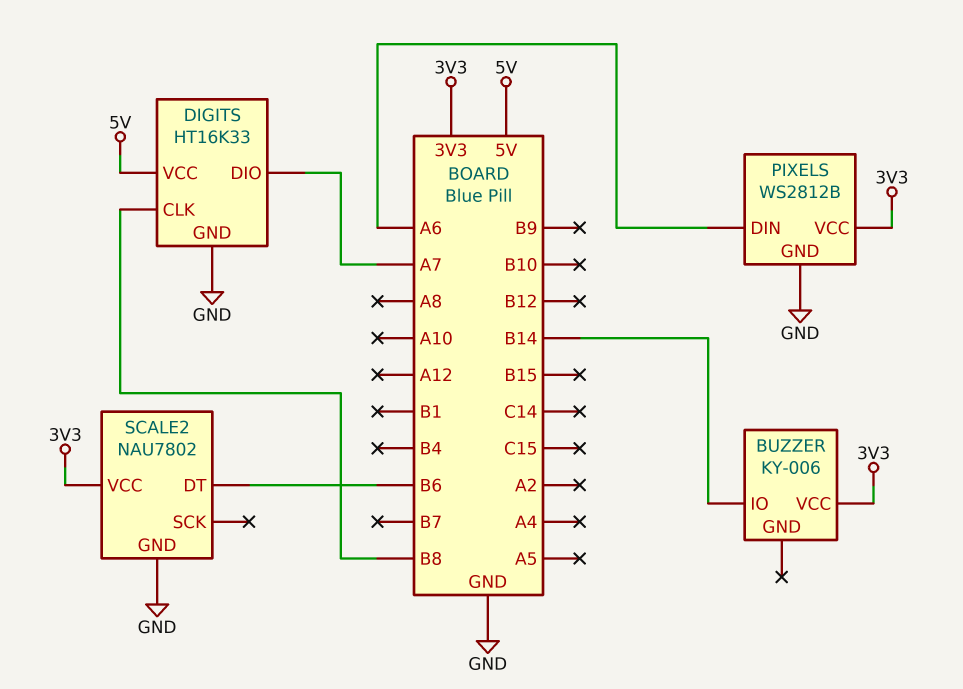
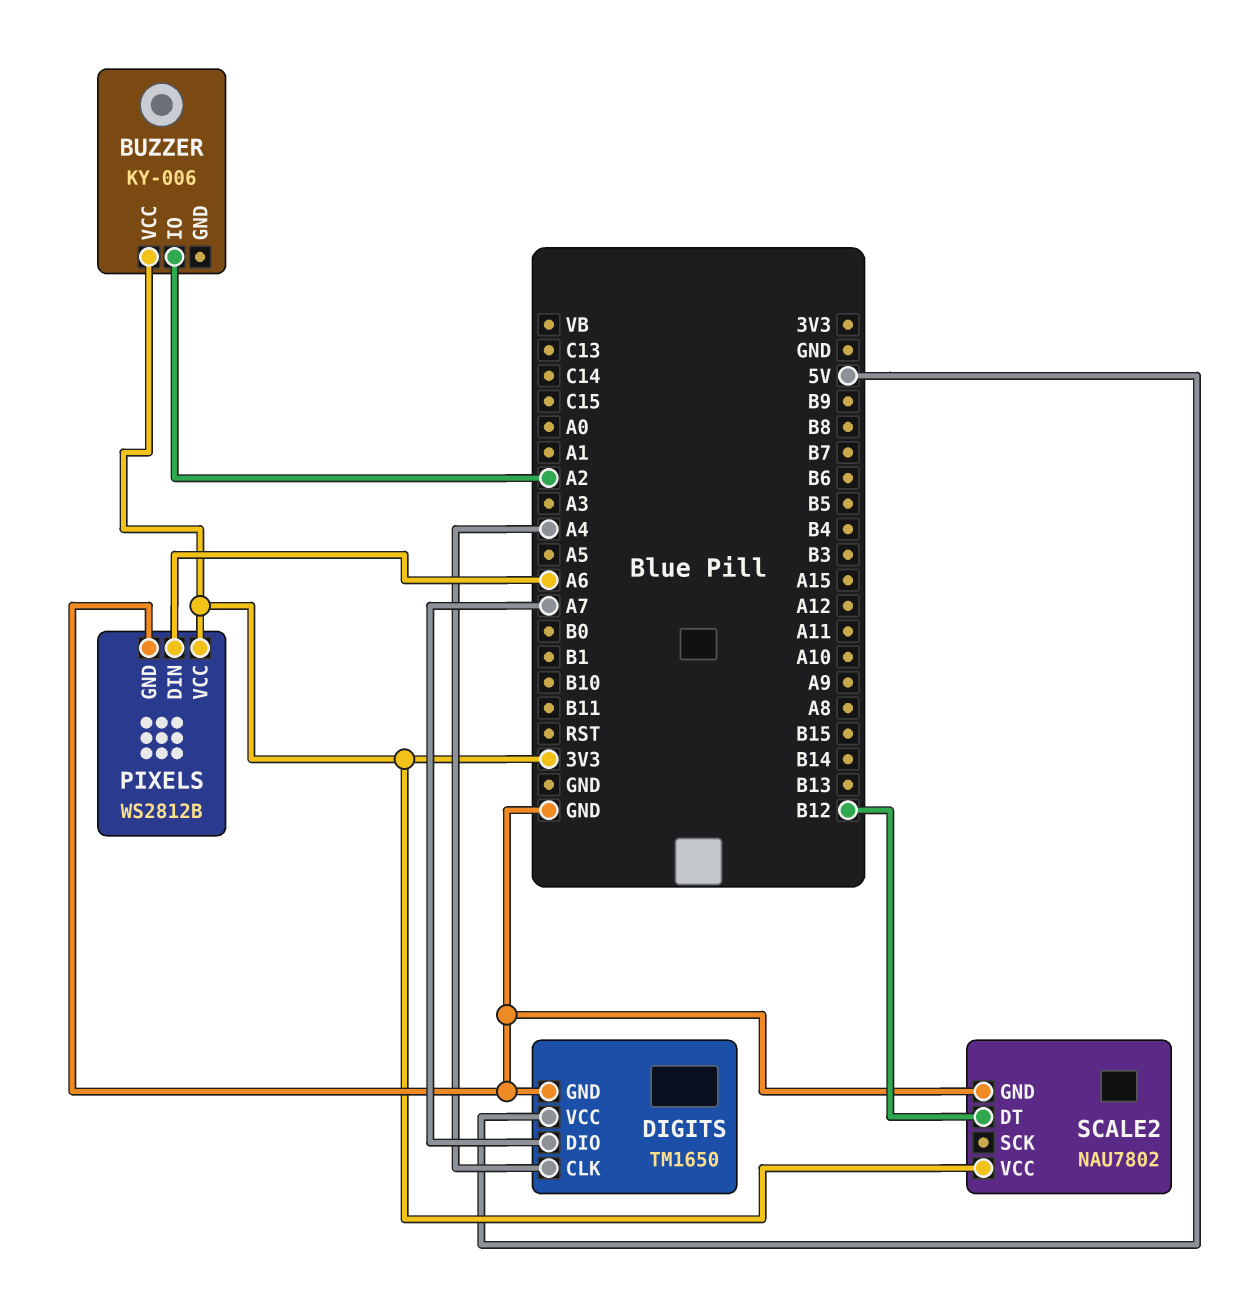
BUZZER pin IO: B14 -> A2
DIGITS: HT16K33 -> TM1650
DIGITS pin CLK: B8 -> A4
SCALE2 pin DT: B6 -> B12

